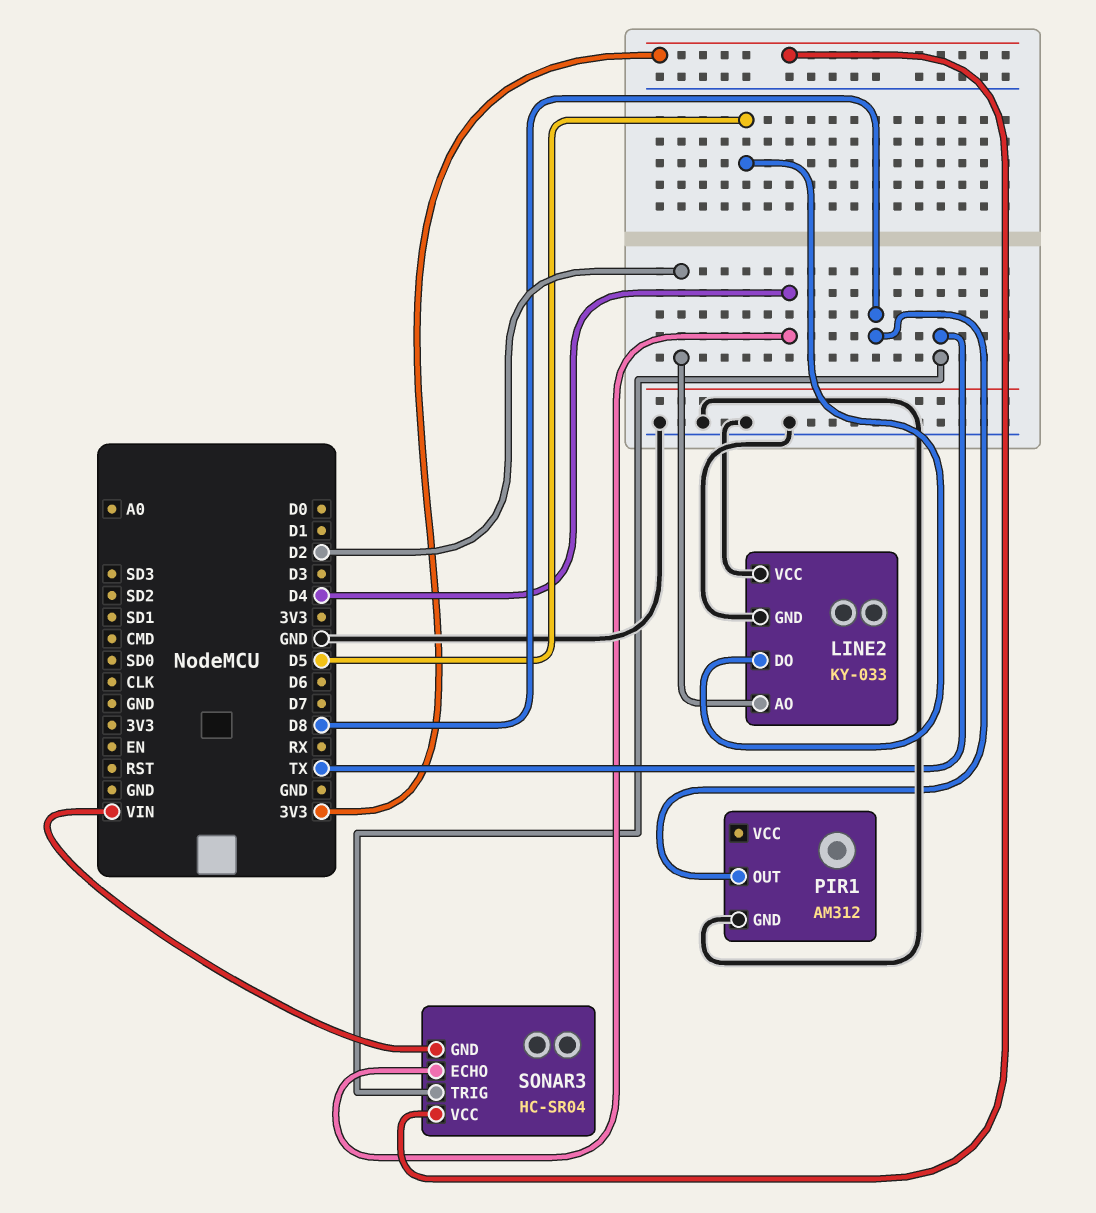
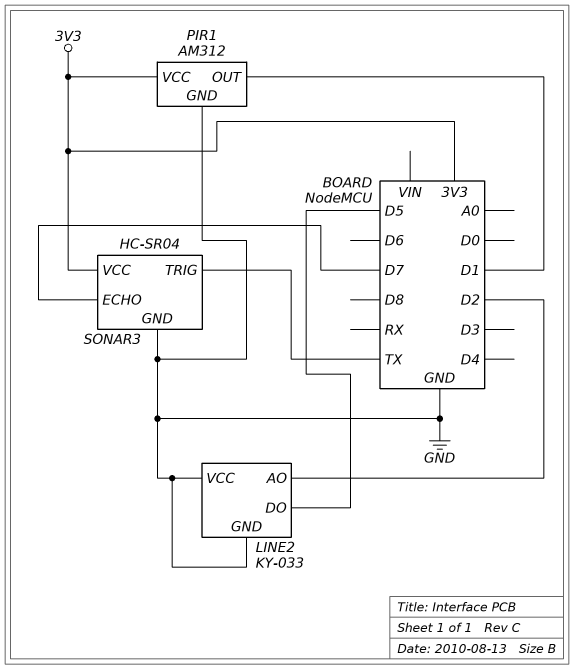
PIR1 pin OUT: D8 -> D1
PIR1 pin VCC: none -> 3V3
SONAR3 pin ECHO: D4 -> D7
SONAR3 pin GND: VIN -> GND

